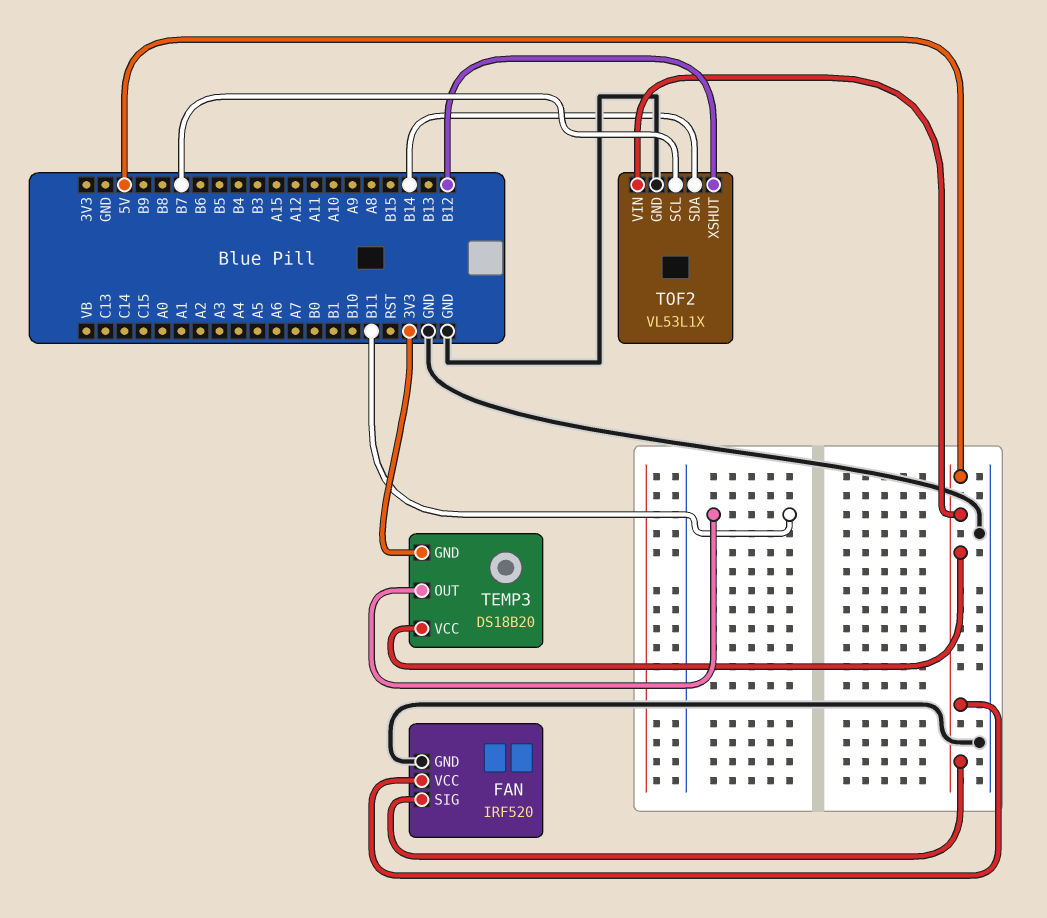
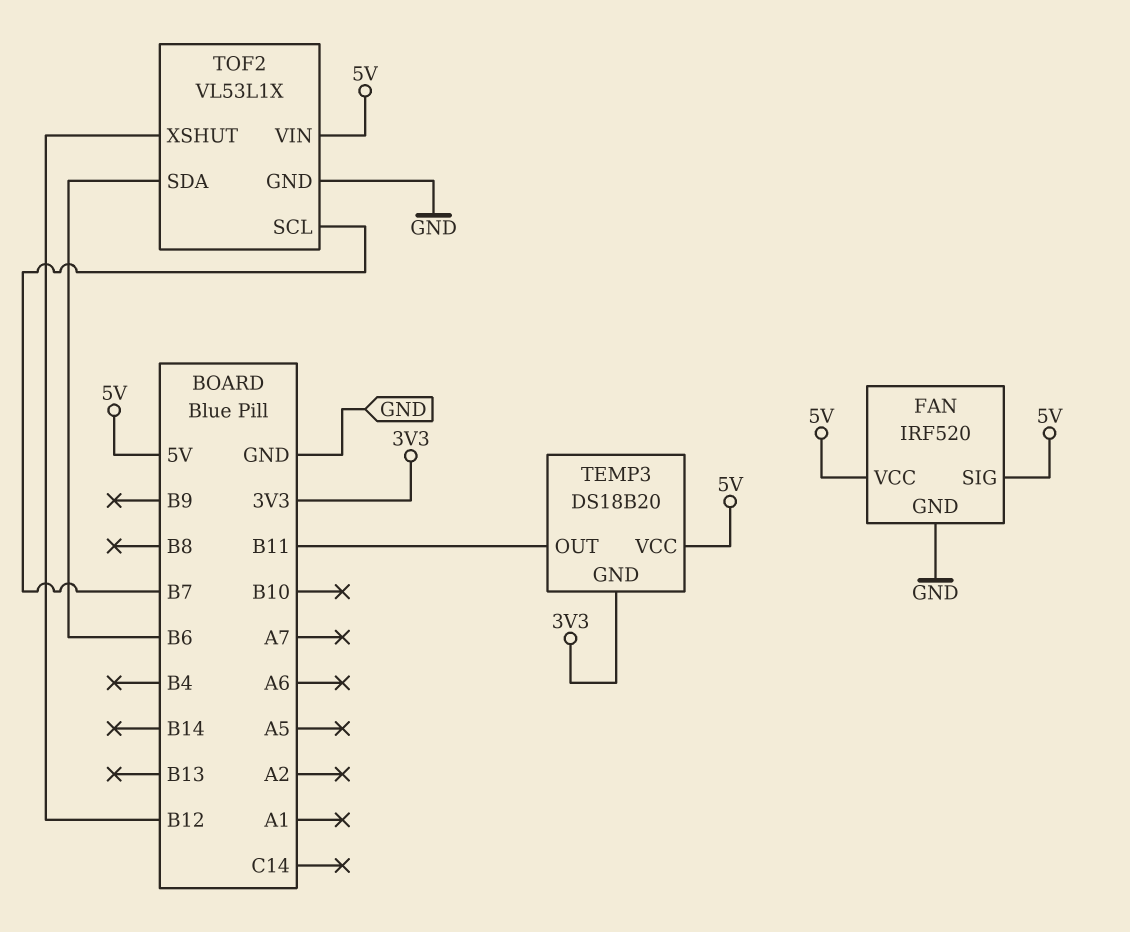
TOF2 pin SDA: B14 -> B6

